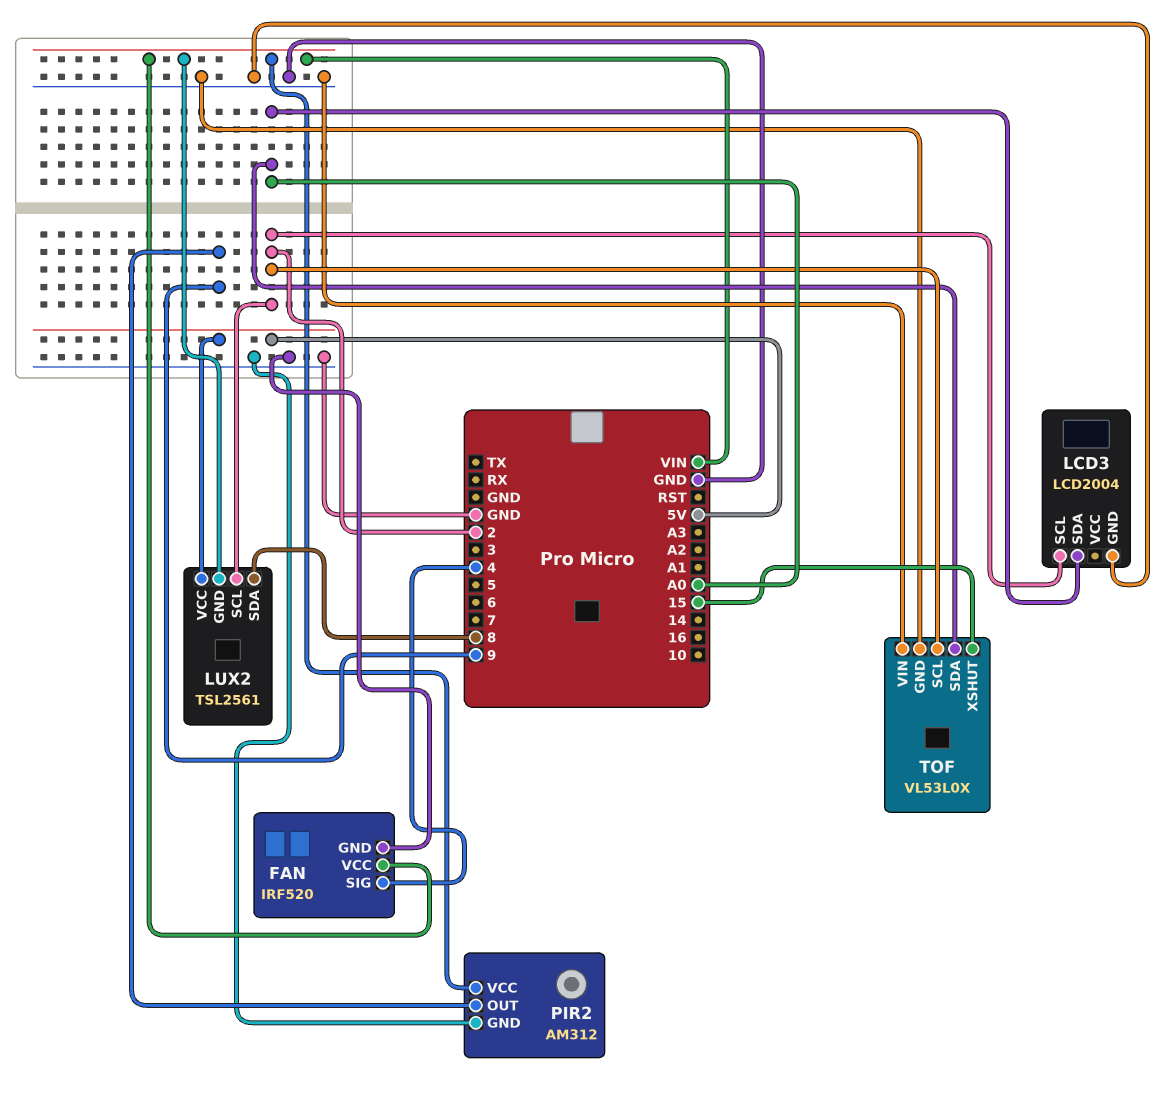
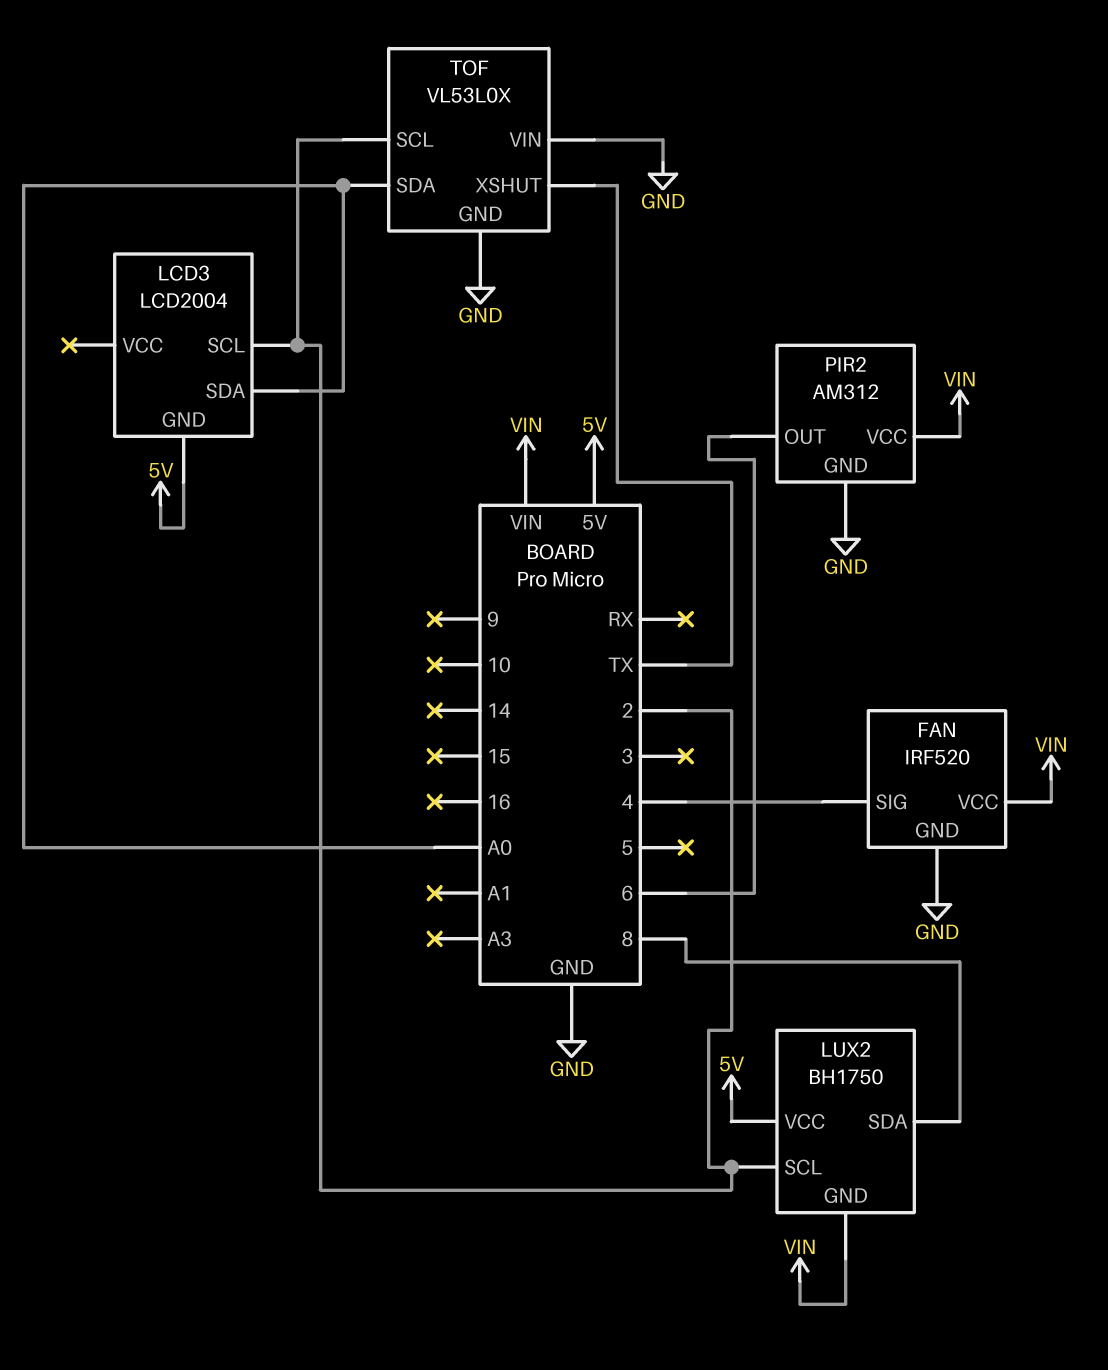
LCD3 pin GND: GND -> 5V
LUX2: TSL2561 -> BH1750
PIR2 pin OUT: 9 -> 6
TOF pin XSHUT: 15 -> TX

